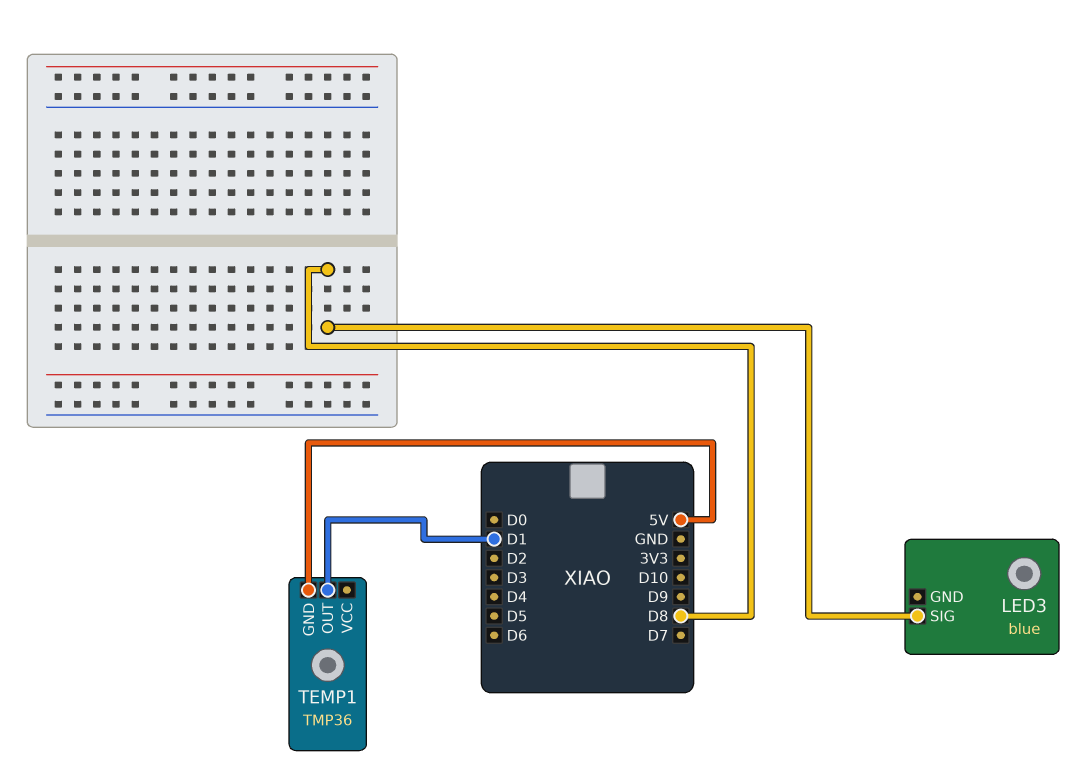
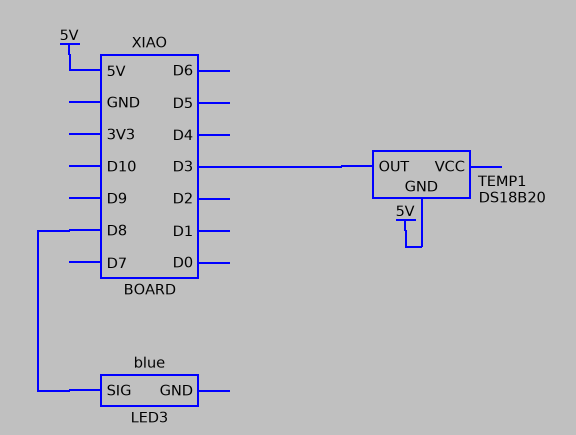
TEMP1: TMP36 -> DS18B20
TEMP1 pin OUT: D1 -> D3

